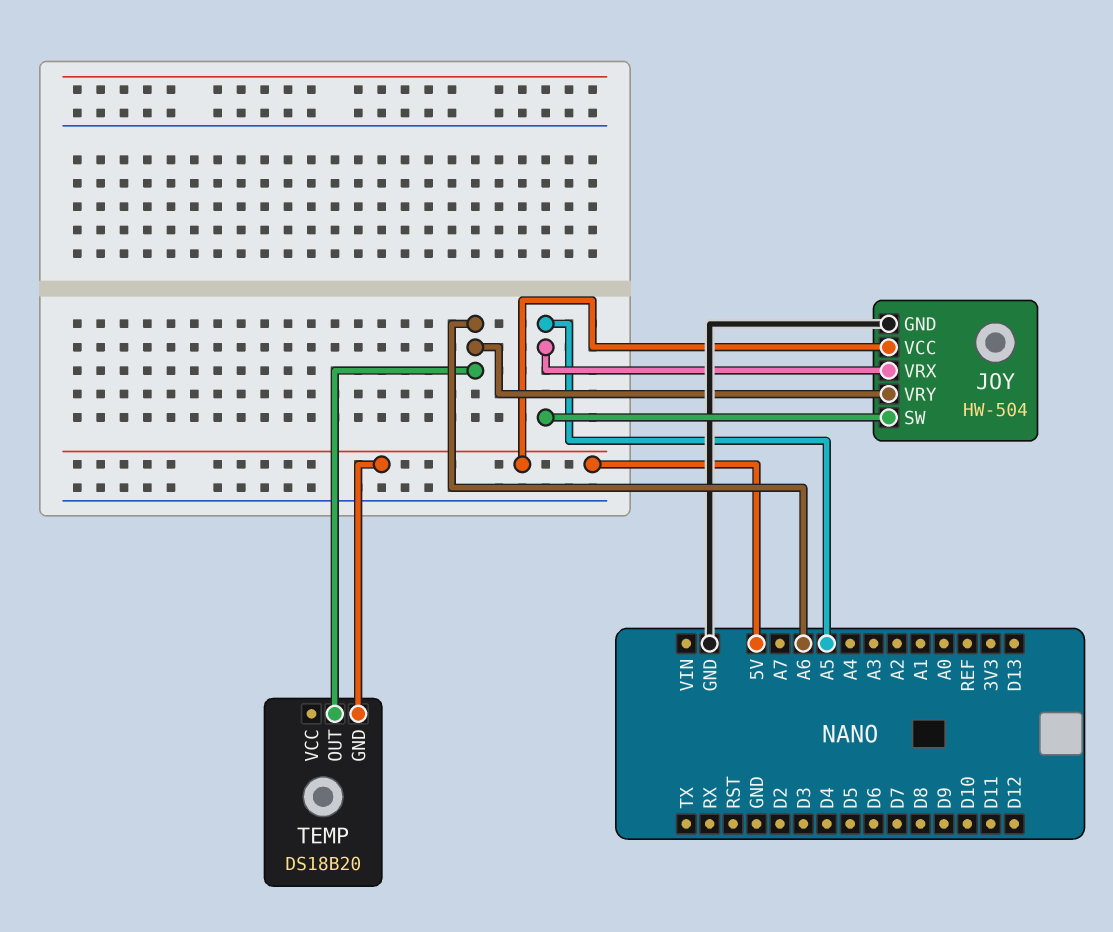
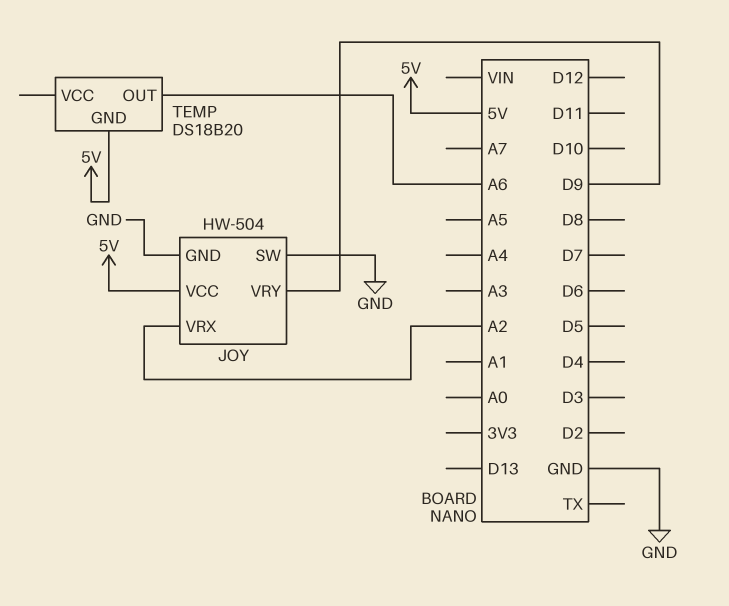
JOY pin SW: A5 -> GND
JOY pin VRX: A5 -> A2
JOY pin VRY: A6 -> D9

